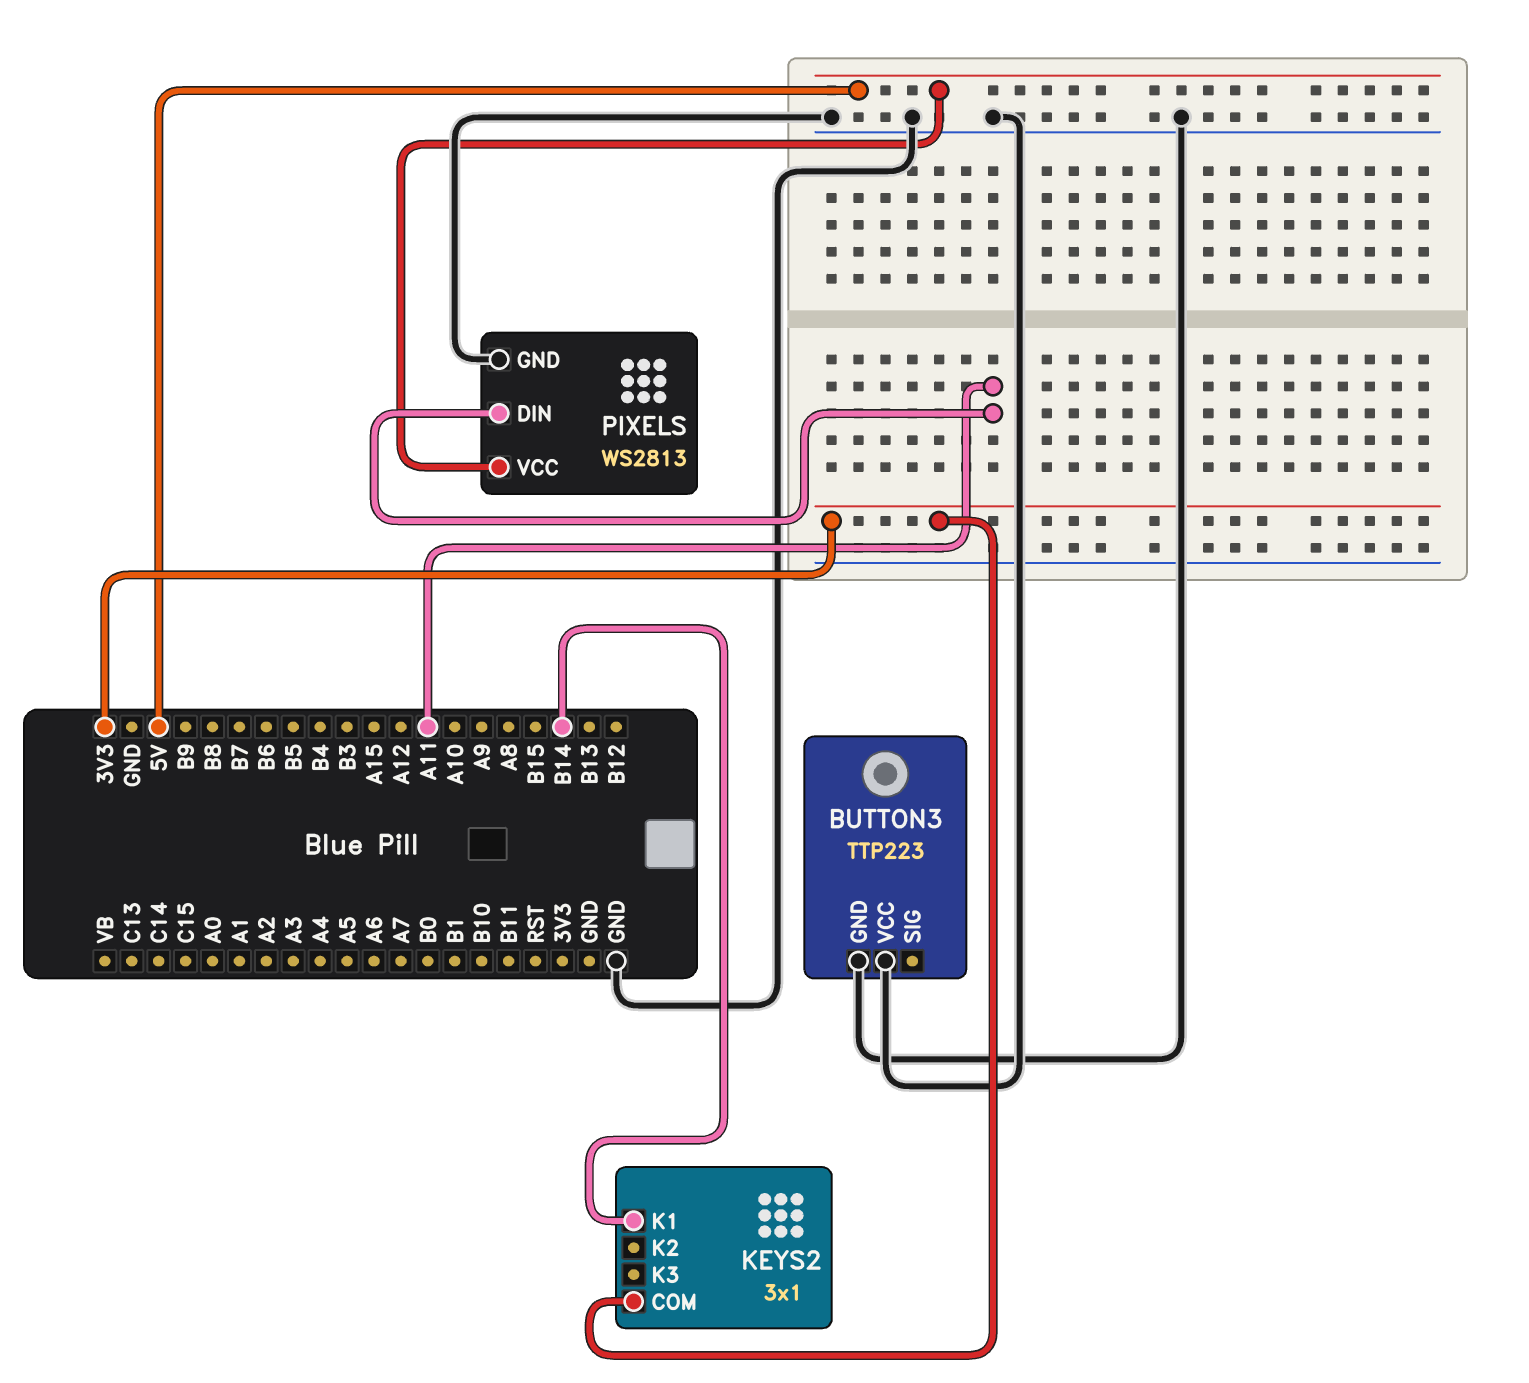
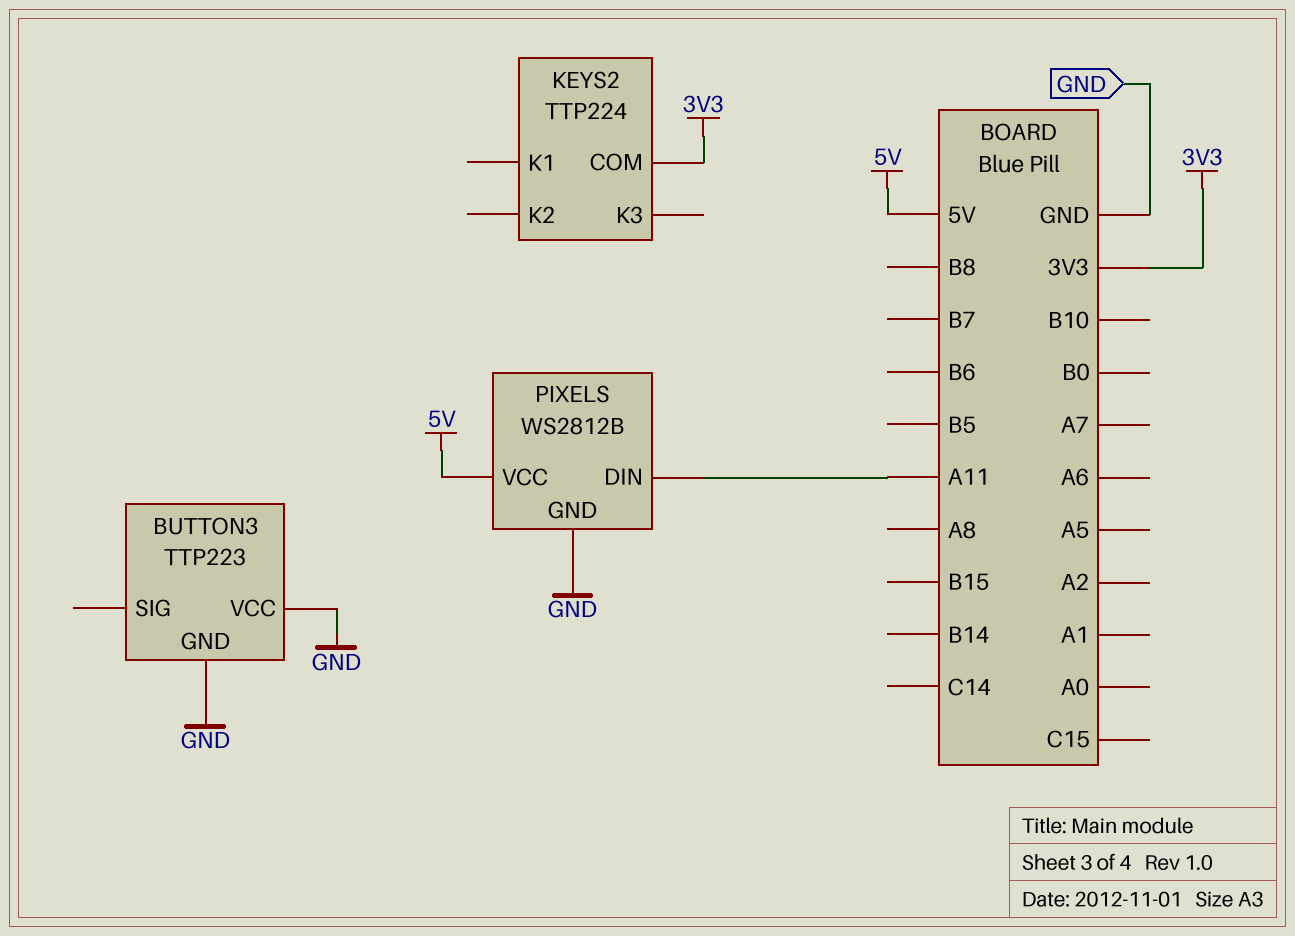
KEYS2: 3x1 -> TTP224
KEYS2 pin K1: B14 -> none
PIXELS: WS2813 -> WS2812B

